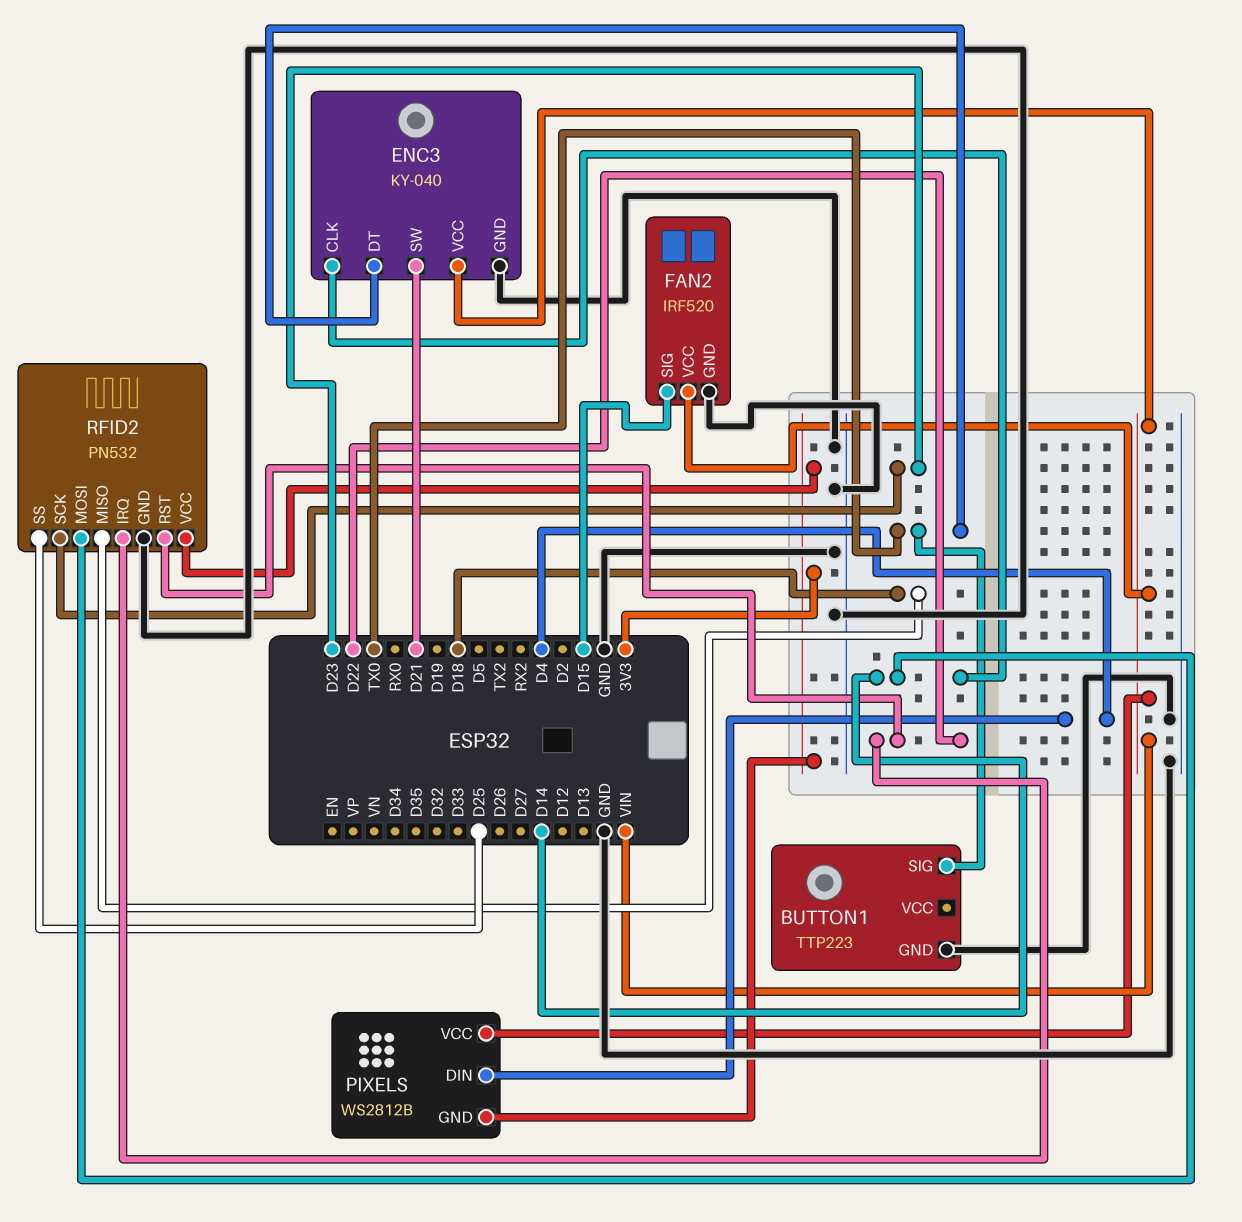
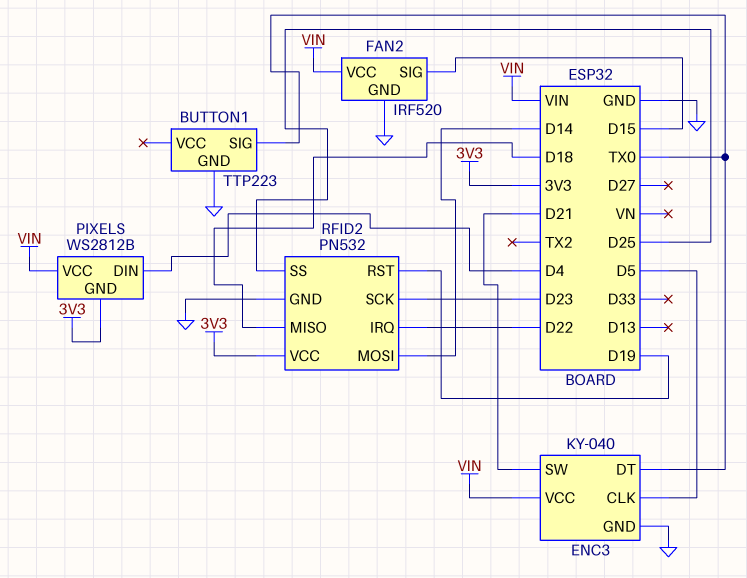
ENC3 pin CLK: D14 -> D5
RFID2 pin RST: D22 -> D19

